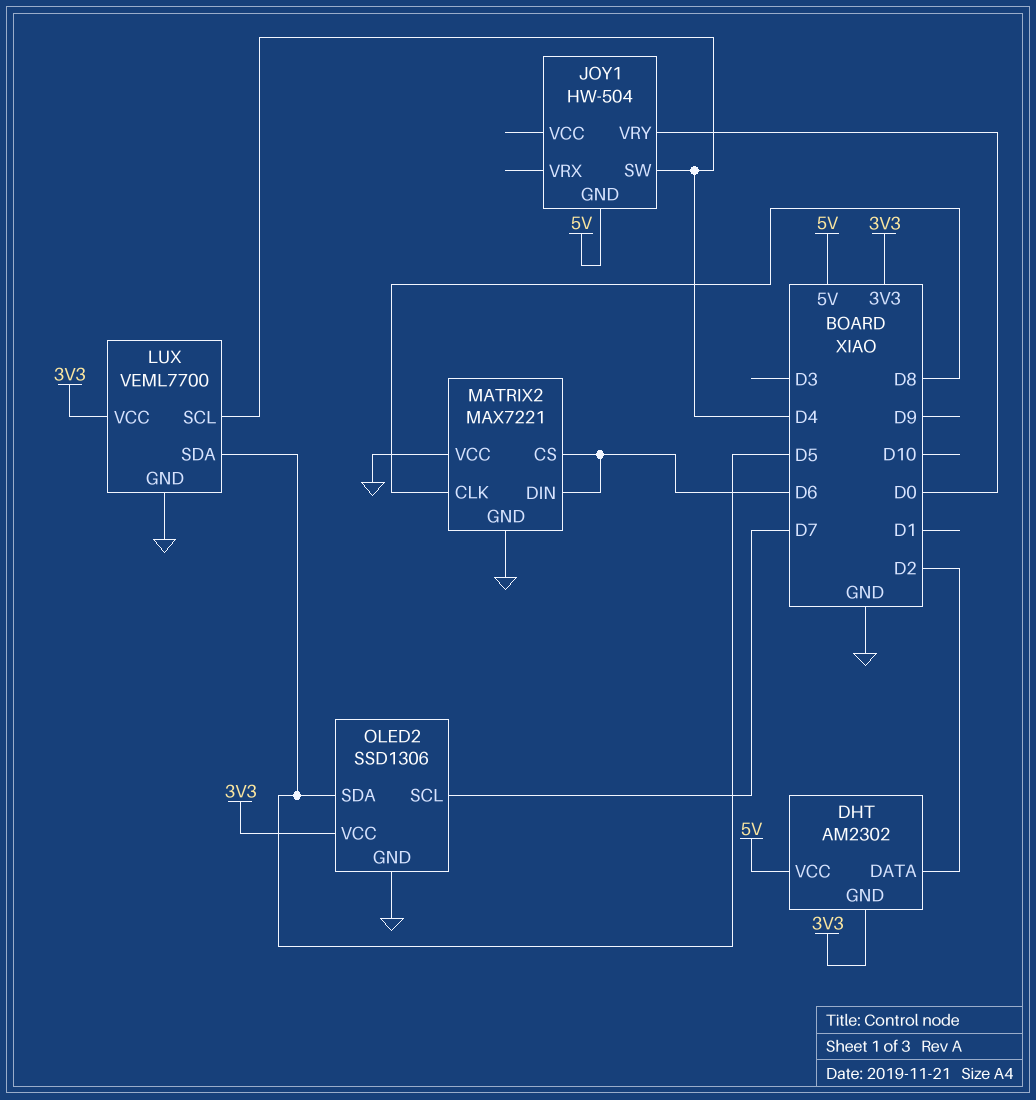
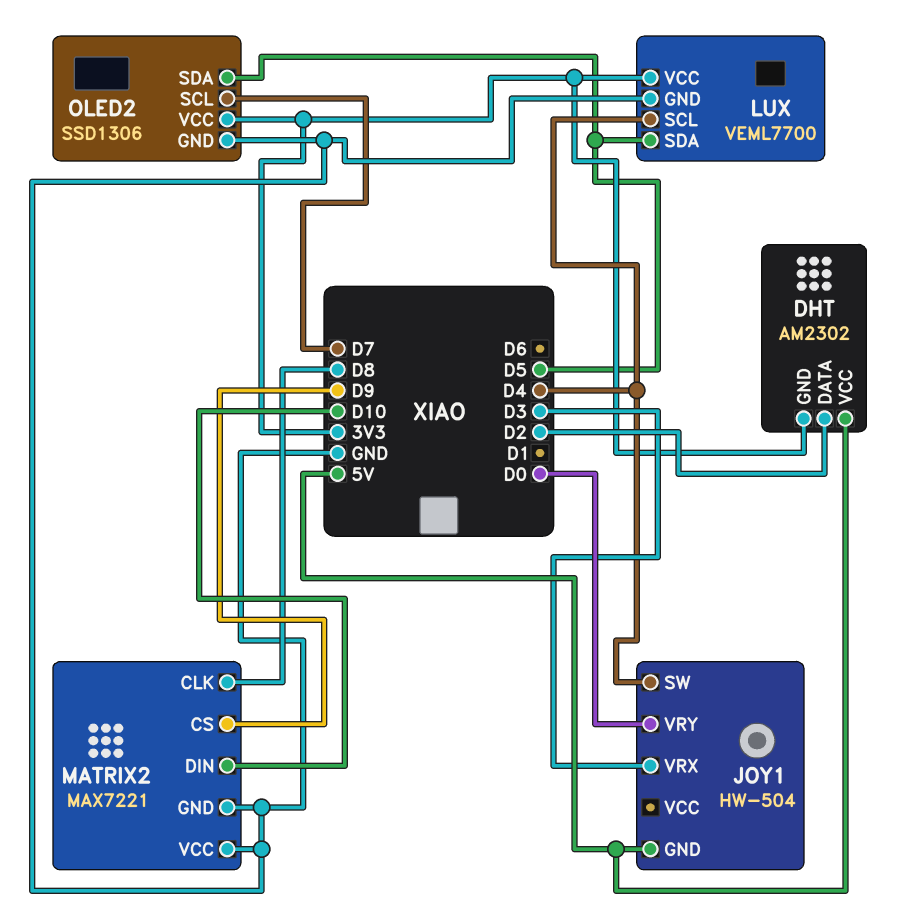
JOY1 pin VRX: none -> D3
MATRIX2 pin CS: D6 -> D9
MATRIX2 pin DIN: D6 -> D10

